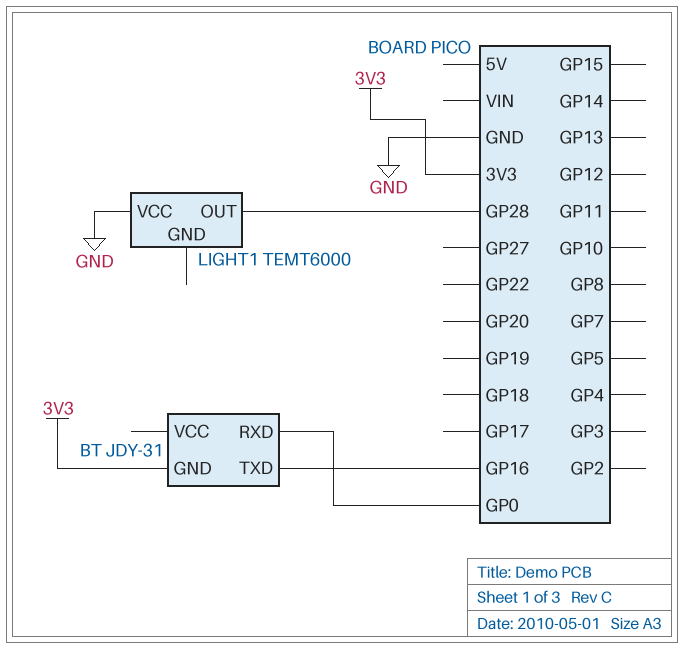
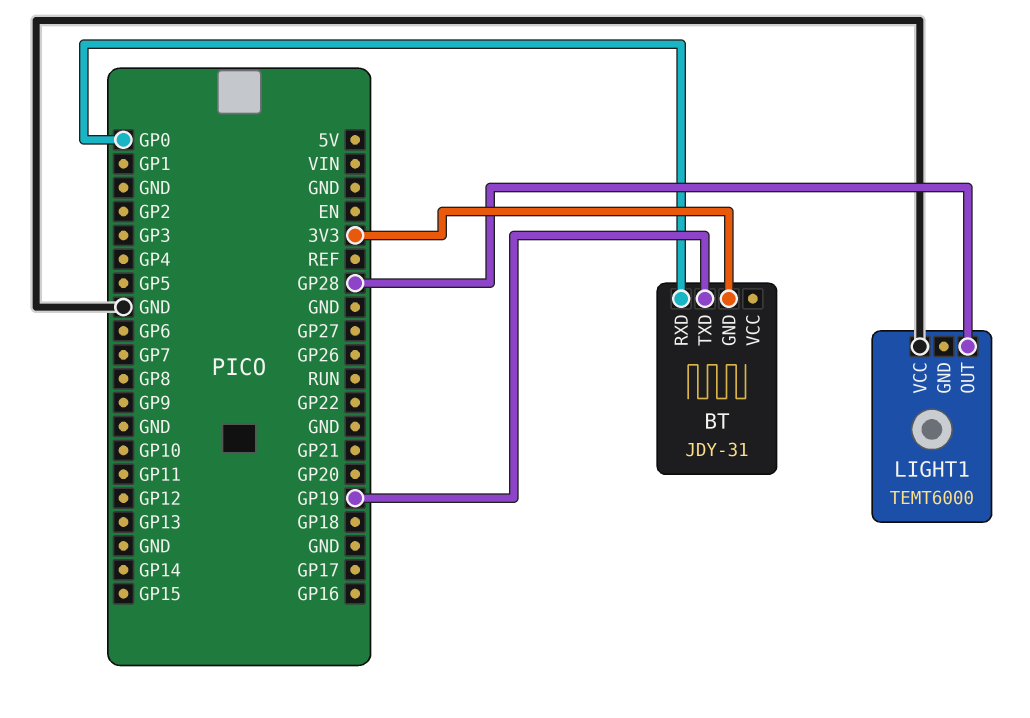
BT pin TXD: GP16 -> GP19

